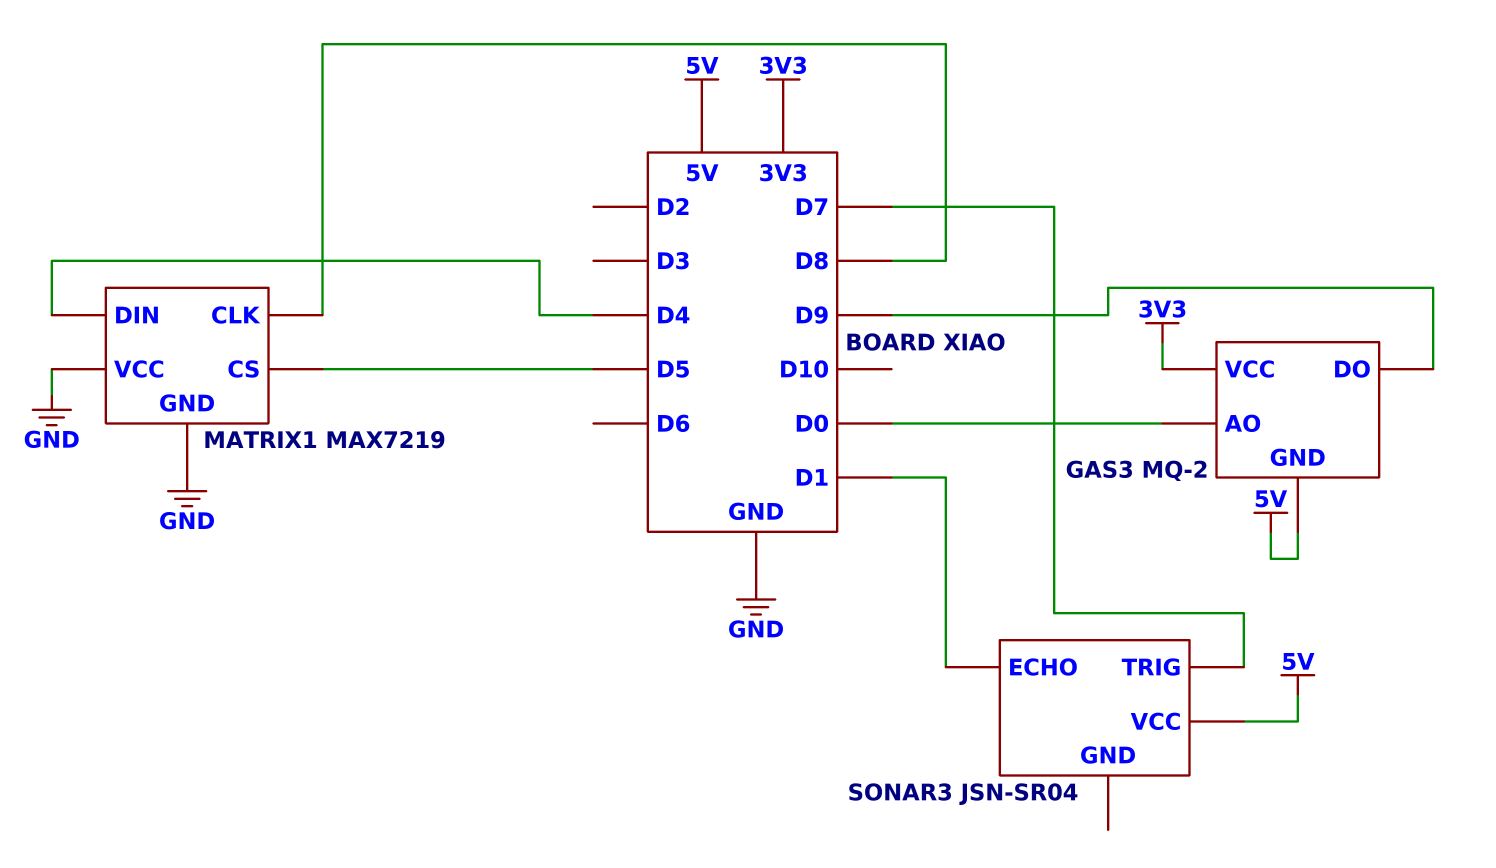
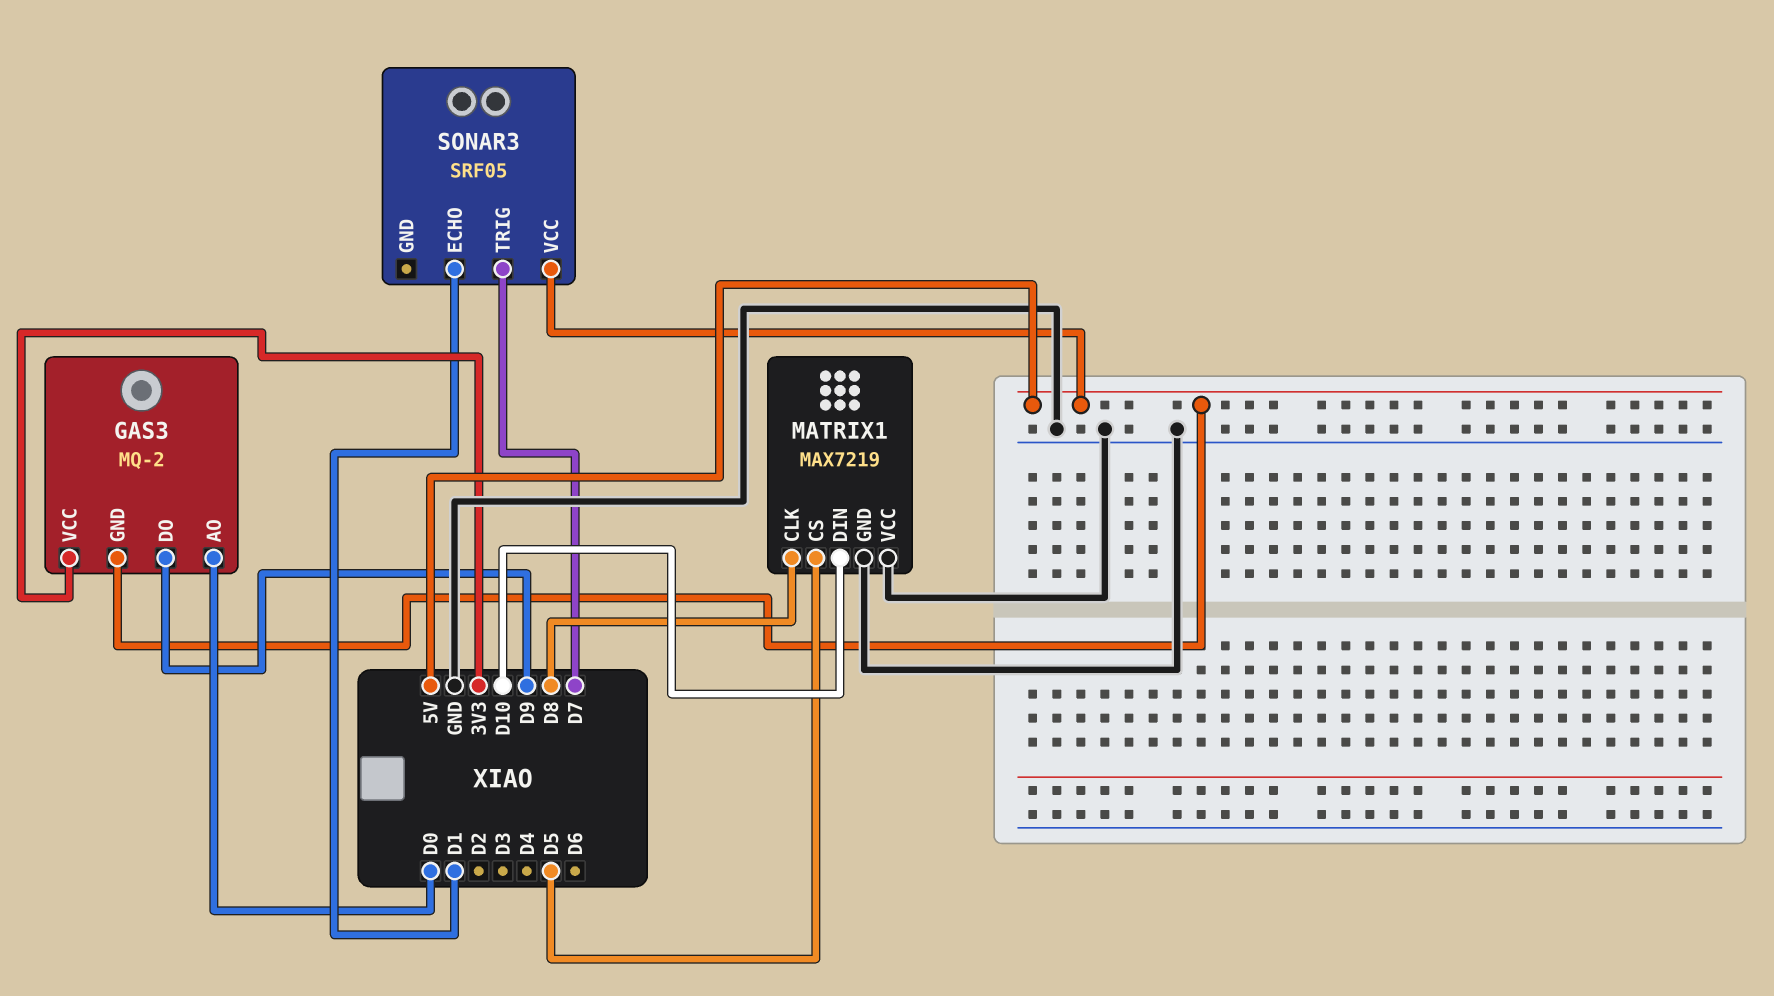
MATRIX1 pin DIN: D4 -> D10
SONAR3: JSN-SR04 -> SRF05

